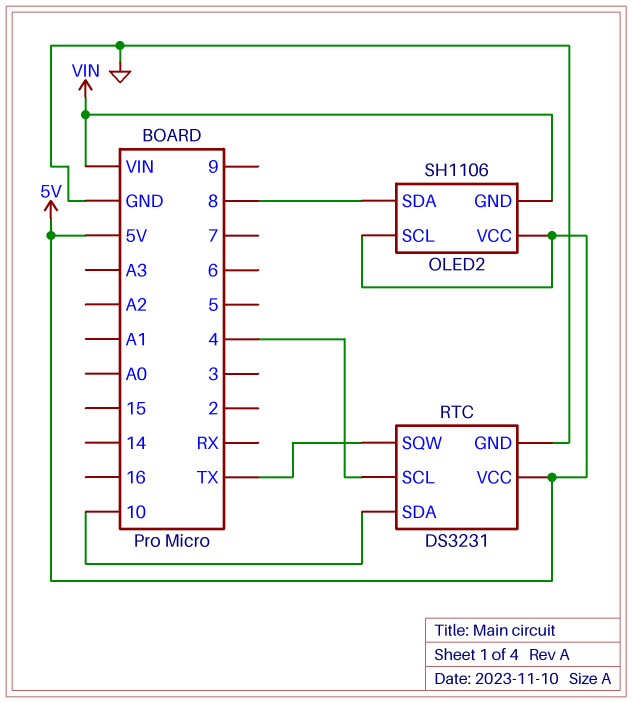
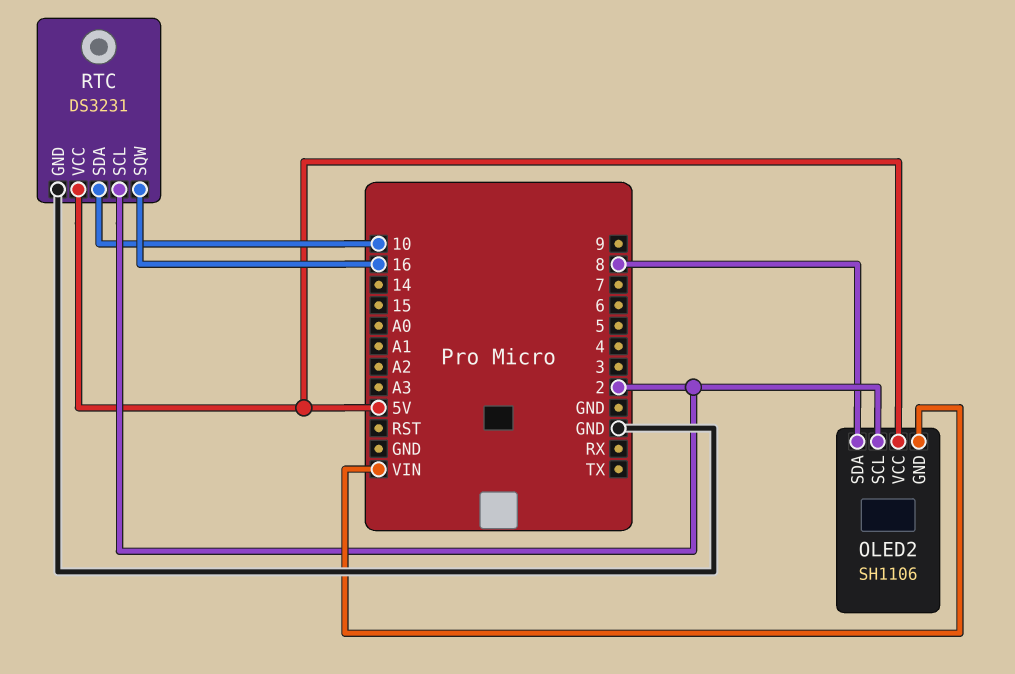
OLED2 pin SCL: 5V -> 2
RTC pin SCL: 4 -> 2
RTC pin SQW: TX -> 16

